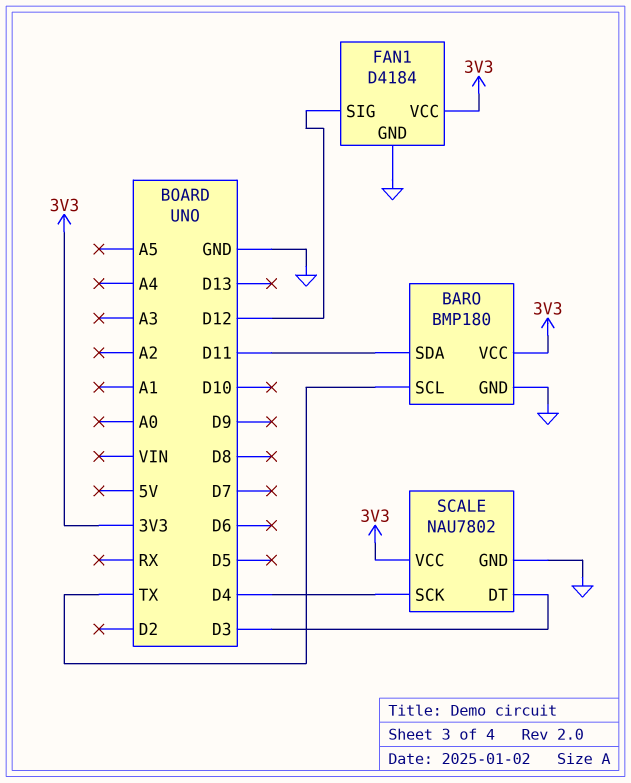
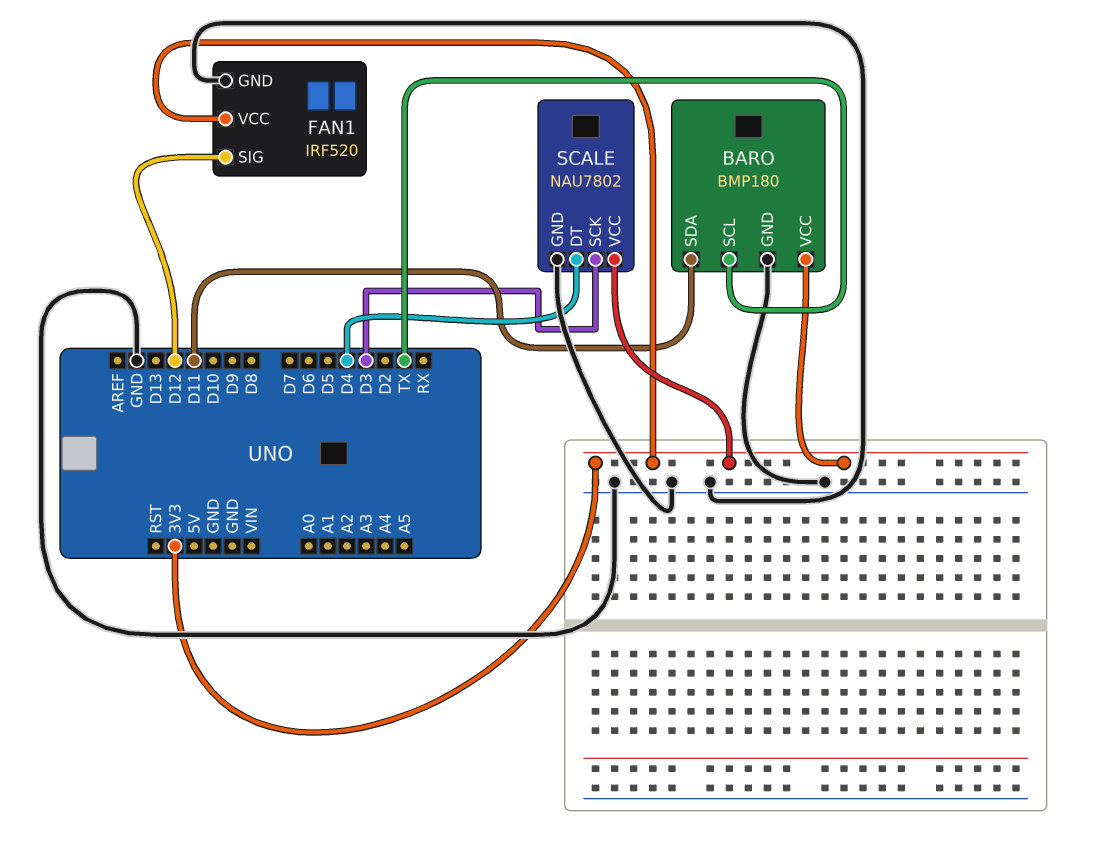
FAN1: D4184 -> IRF520
SCALE pin DT: D3 -> D4
SCALE pin SCK: D4 -> D3

